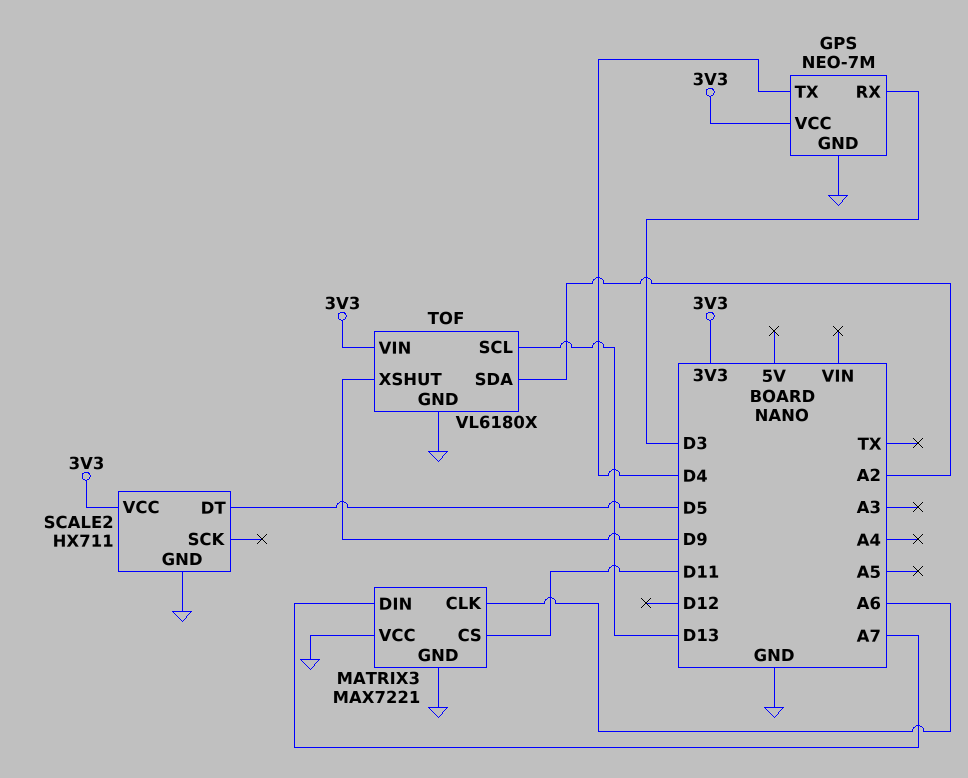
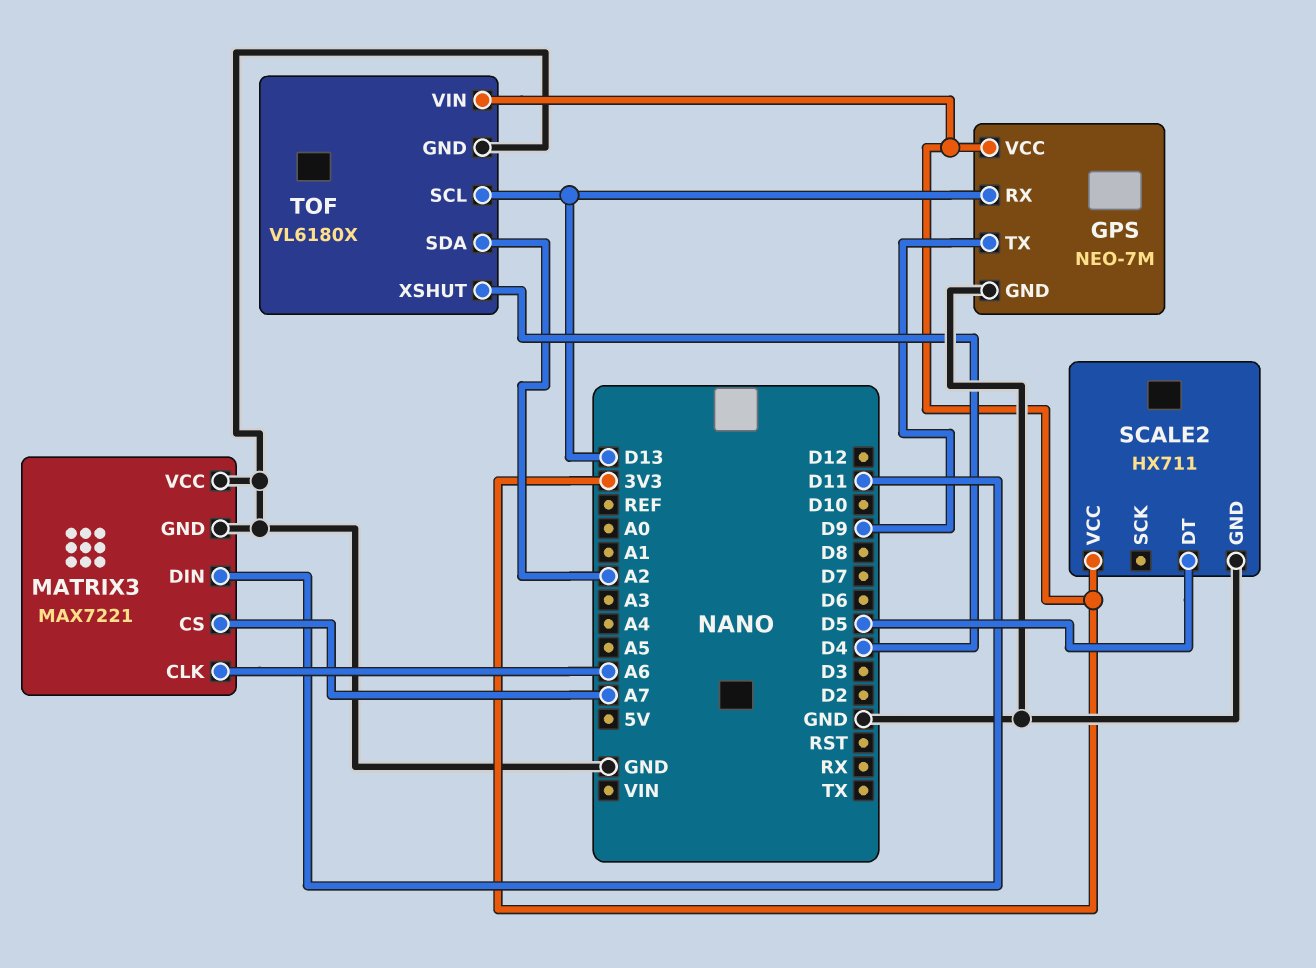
GPS pin RX: D3 -> D13
GPS pin TX: D4 -> D9
MATRIX3 pin CS: D11 -> A7
MATRIX3 pin DIN: A7 -> D11
TOF pin XSHUT: D9 -> D4

